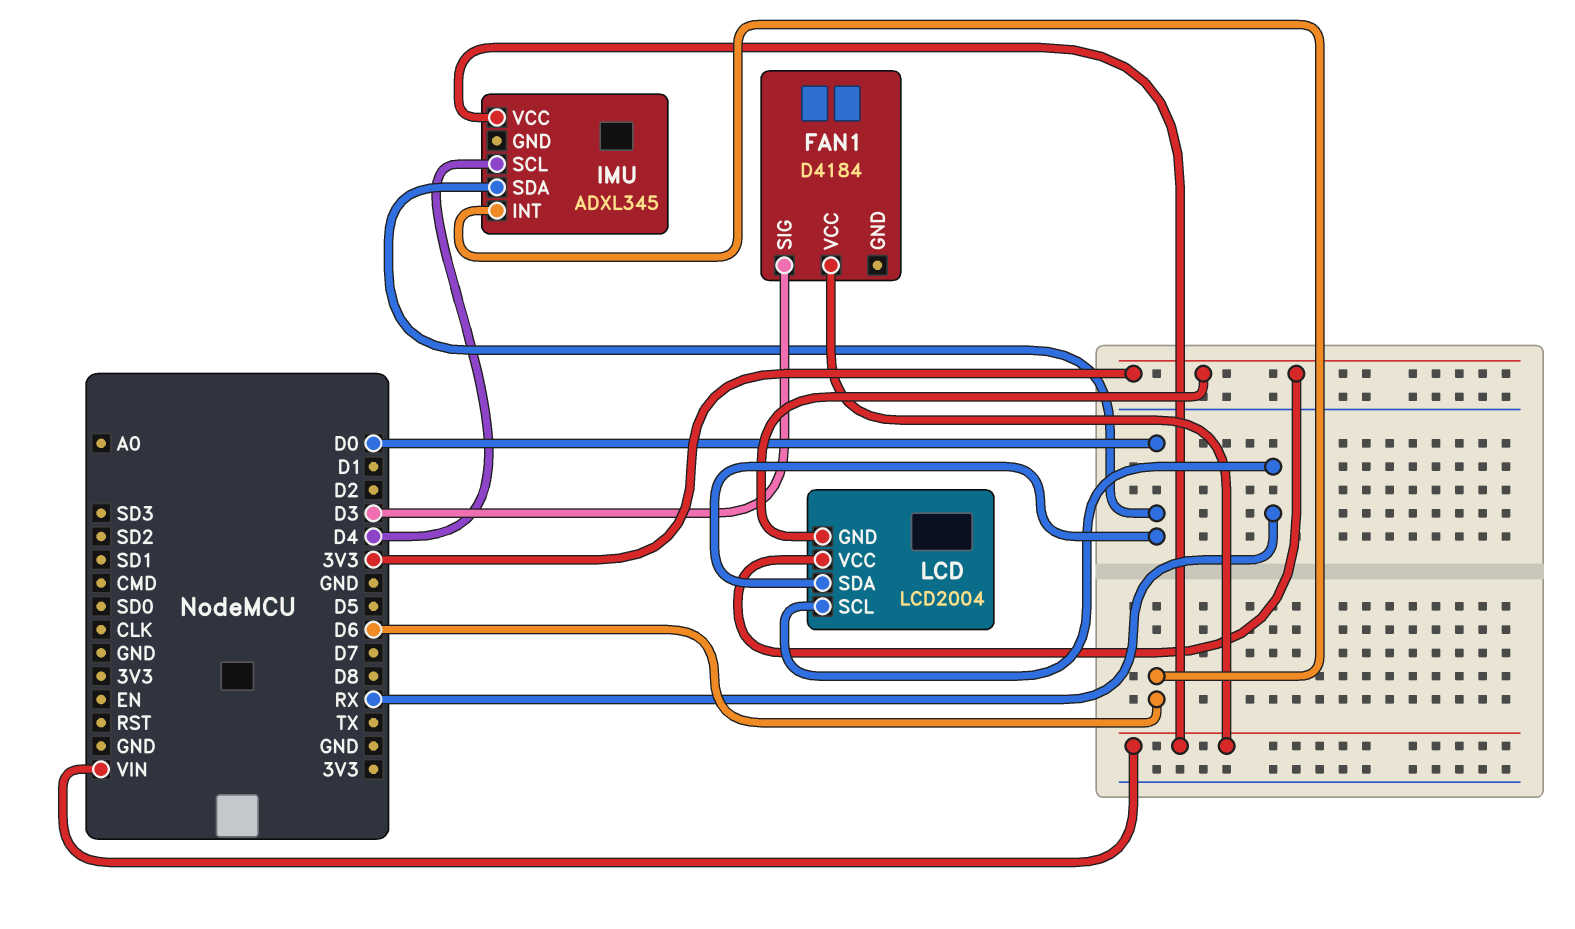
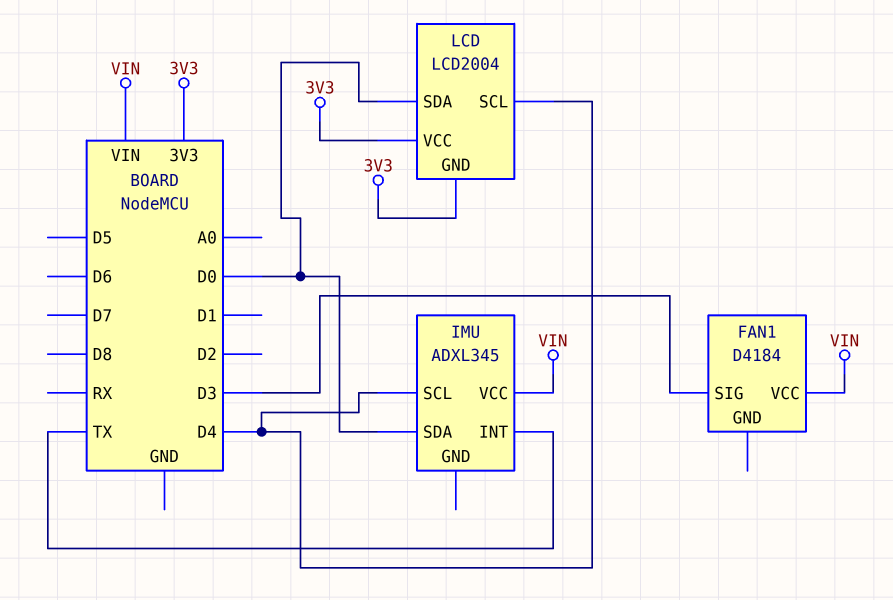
IMU pin INT: D6 -> TX
LCD pin SCL: RX -> D4

